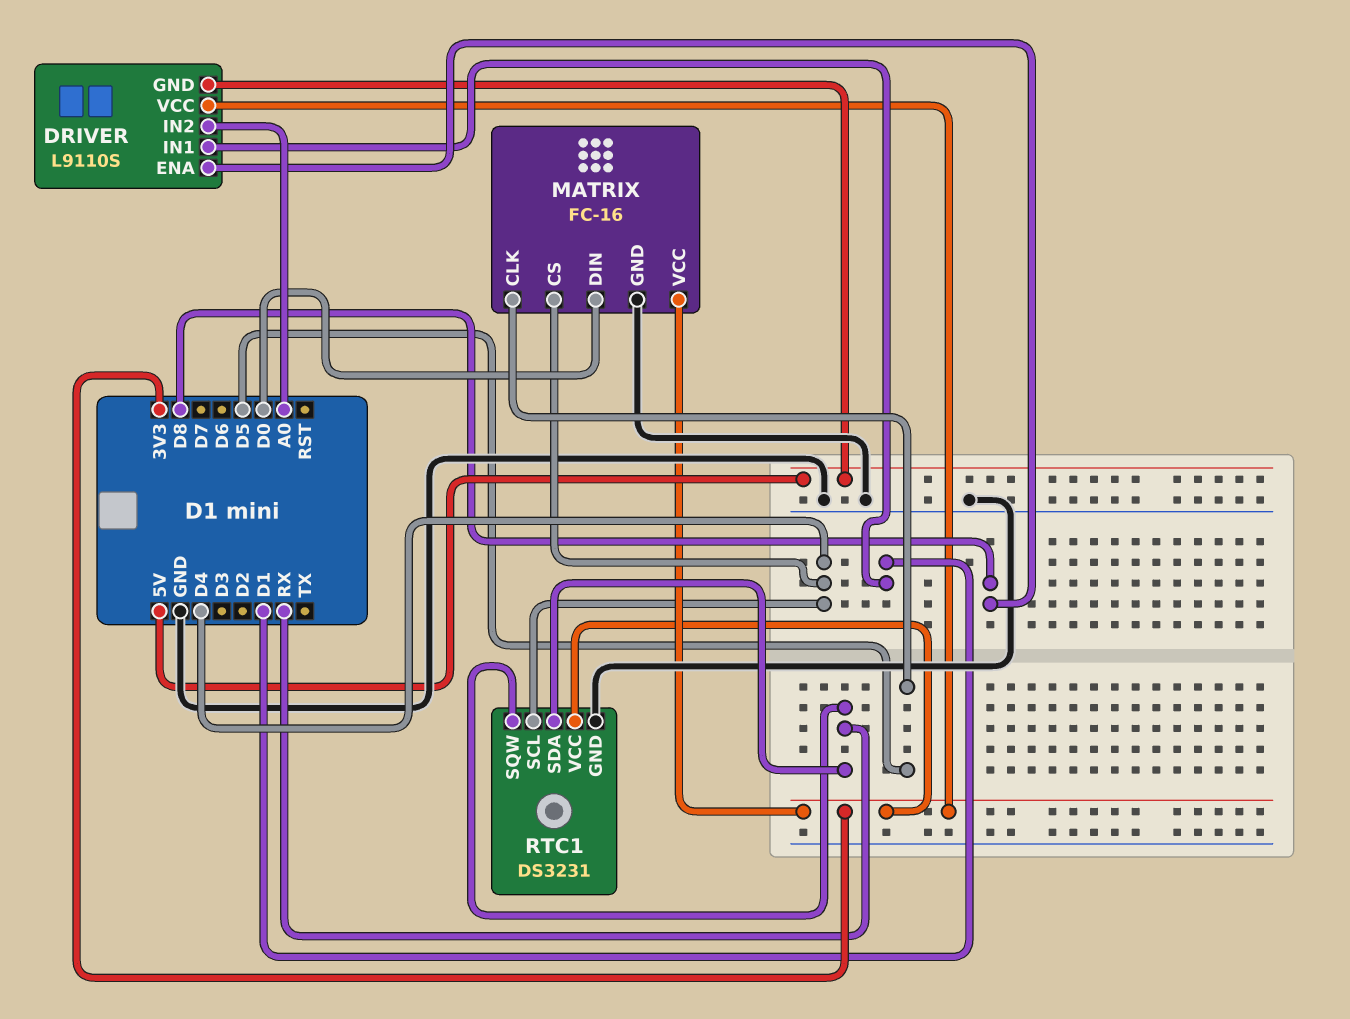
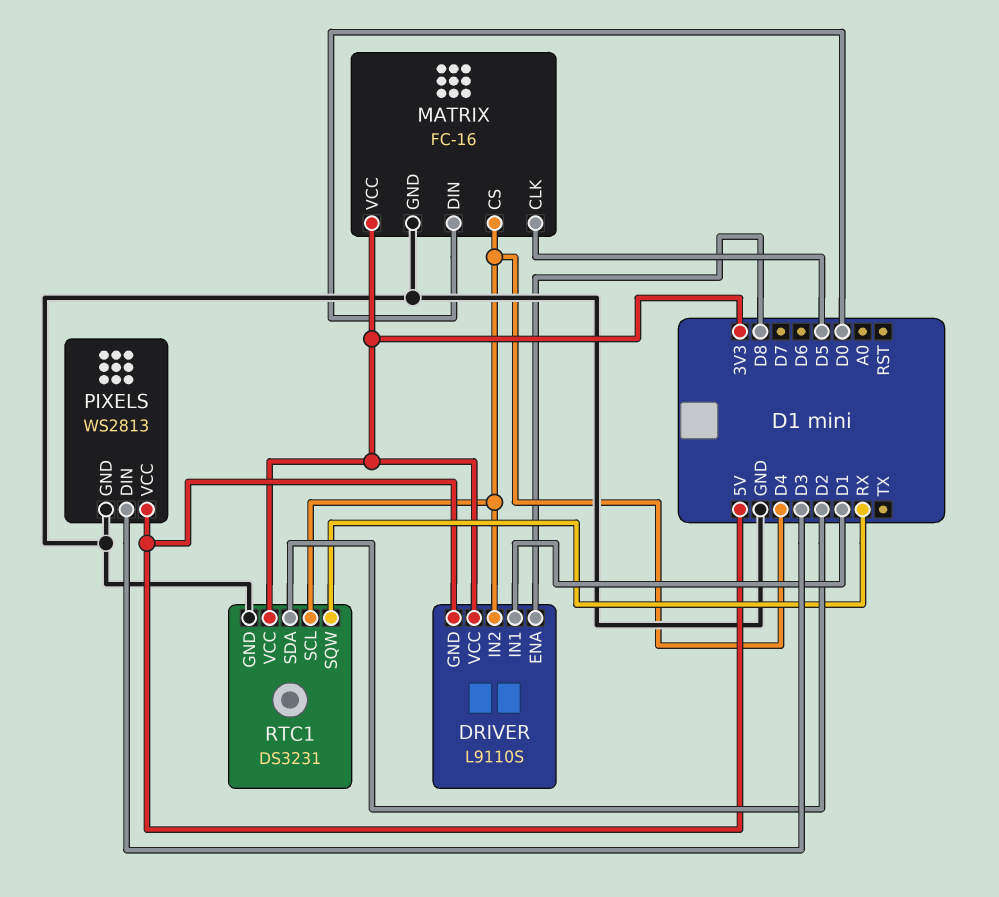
DRIVER pin IN2: A0 -> D4
PIXELS: none -> WS2813
PIXELS pin DIN: none -> D3
PIXELS pin GND: none -> GND
PIXELS pin VCC: none -> 5V
RTC1 pin SDA: RX -> D2

